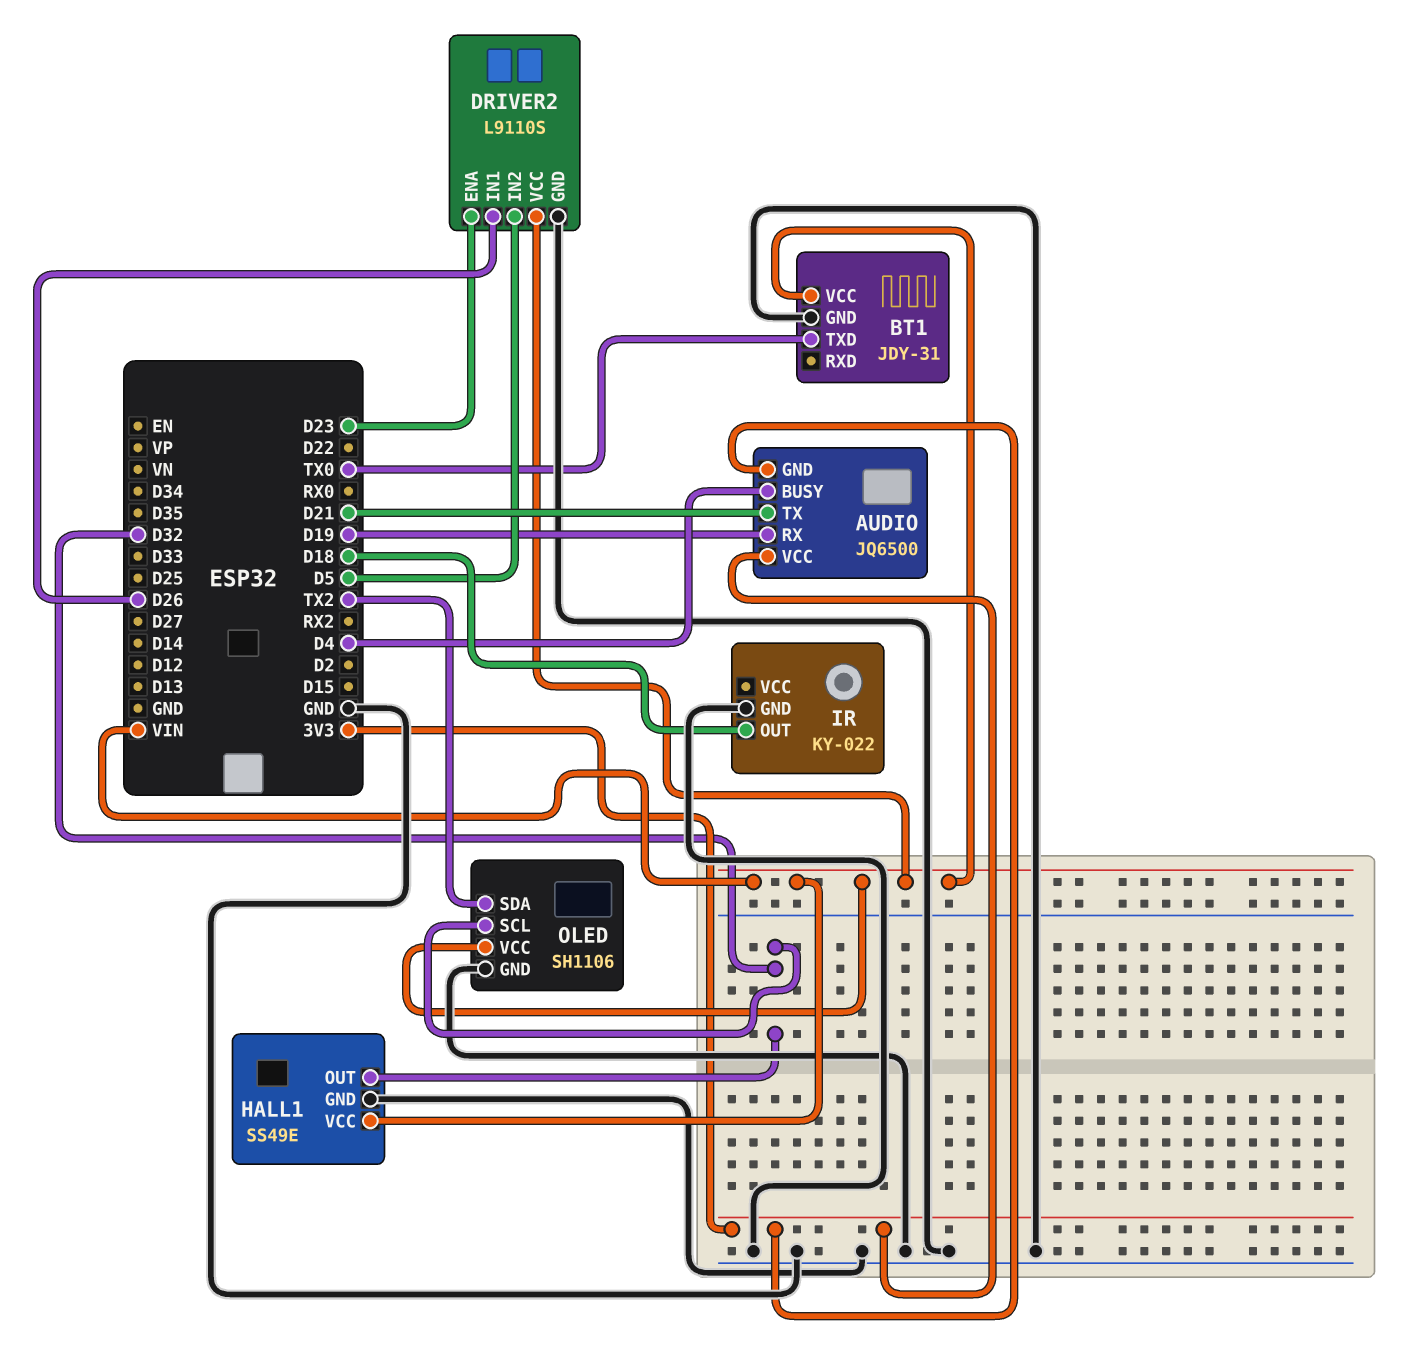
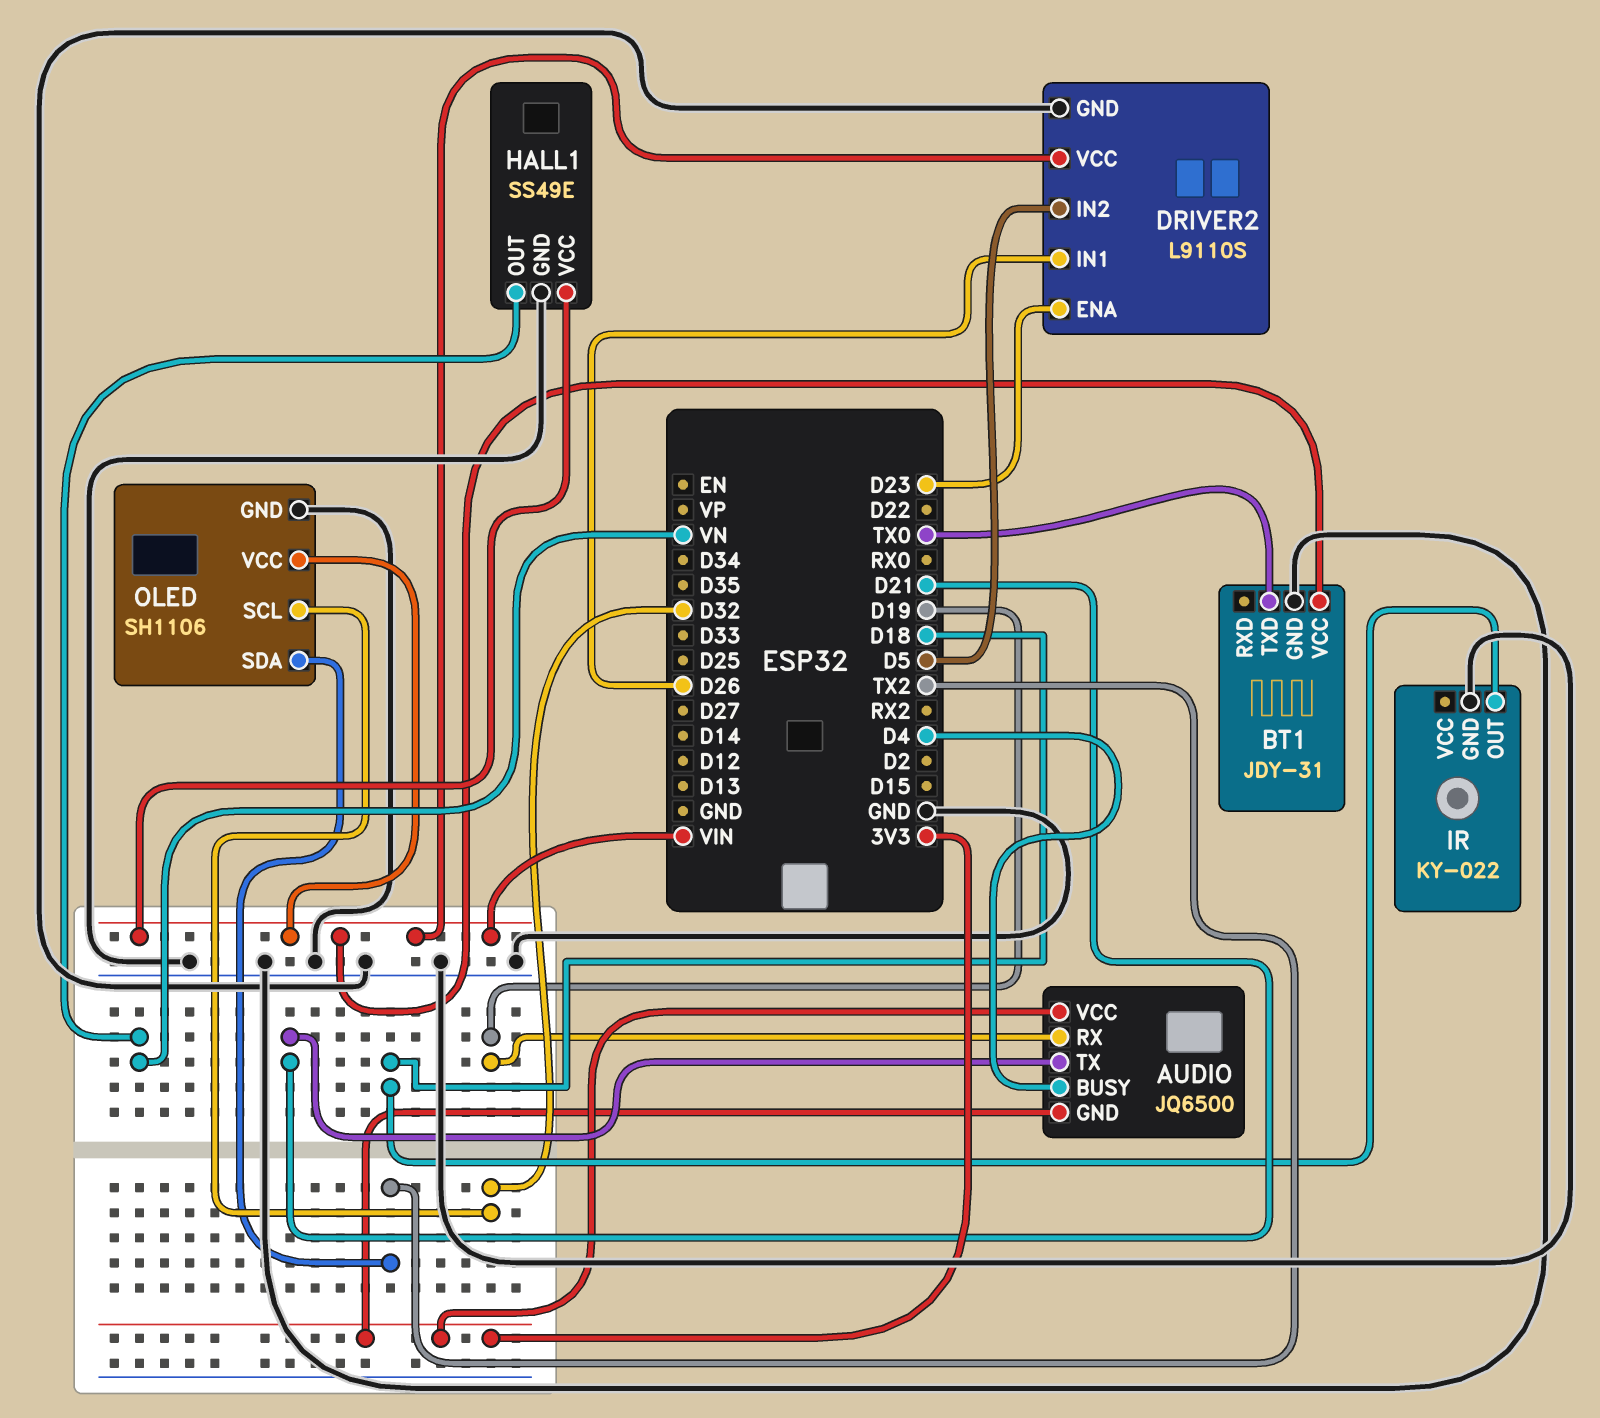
HALL1 pin OUT: D32 -> VN

